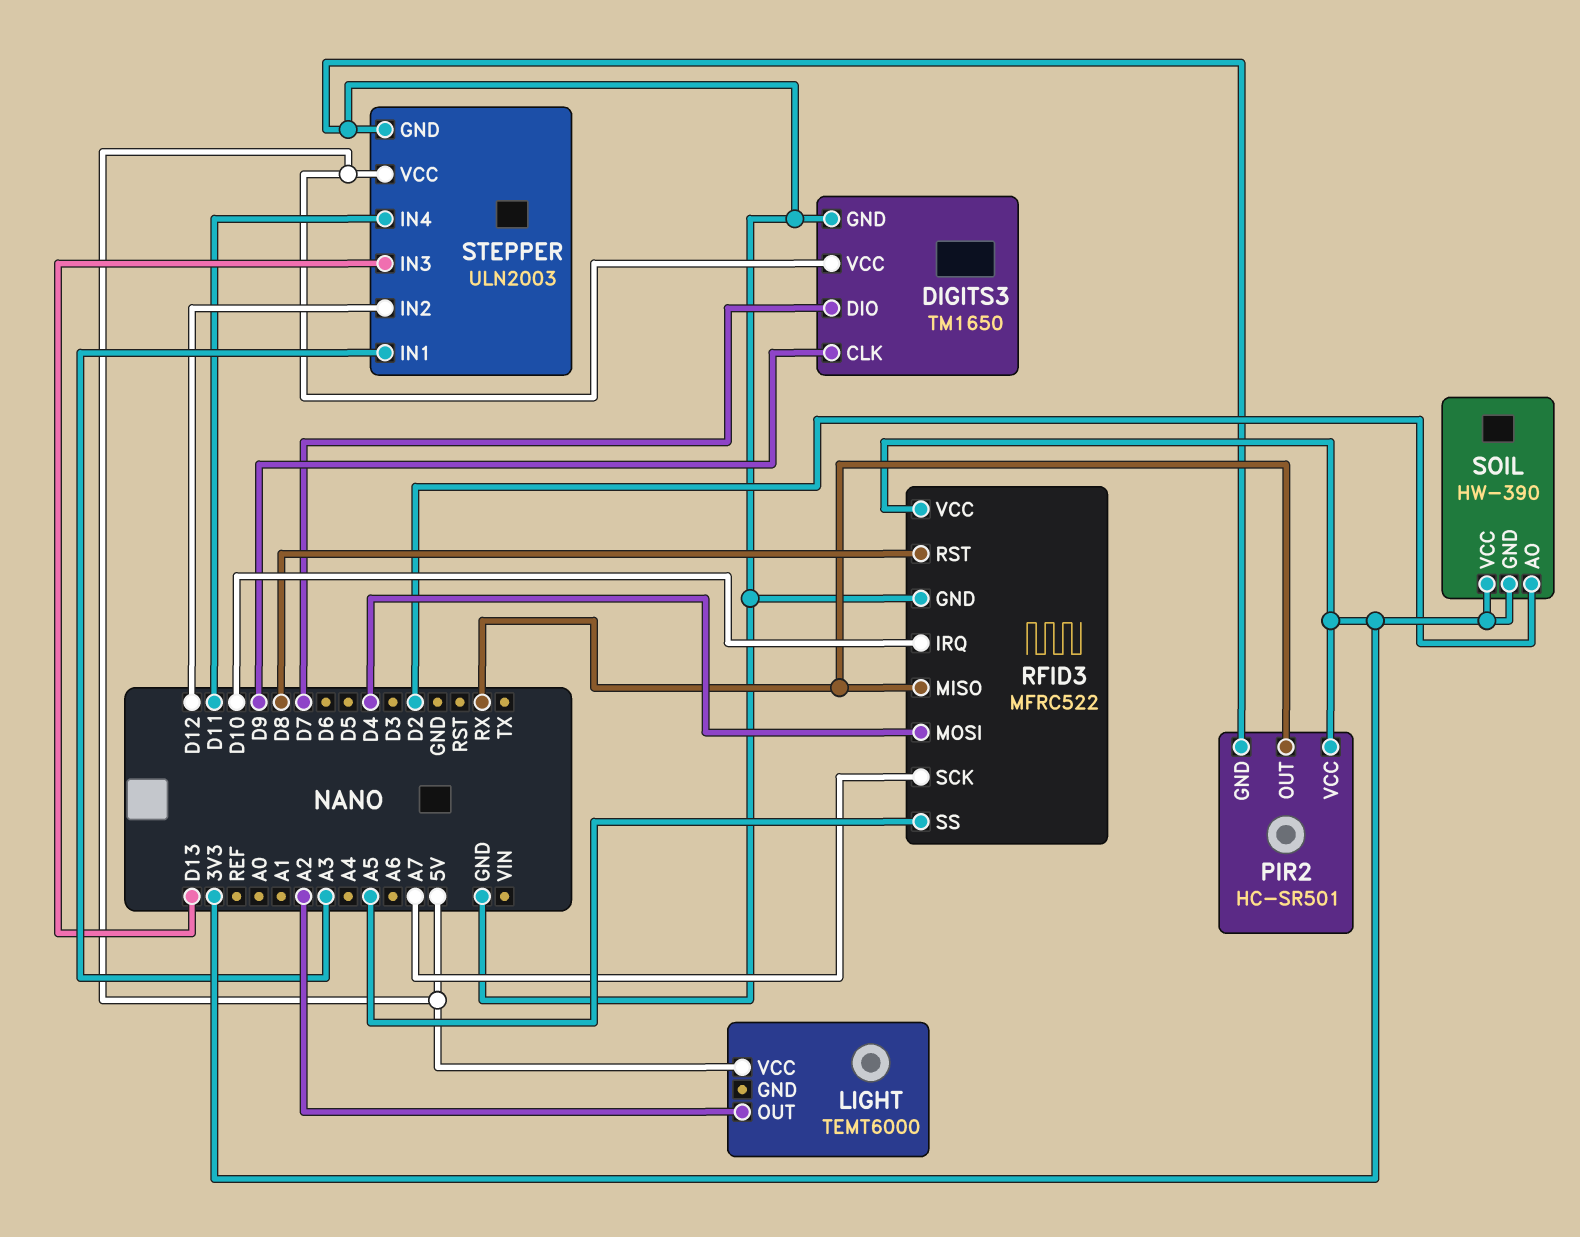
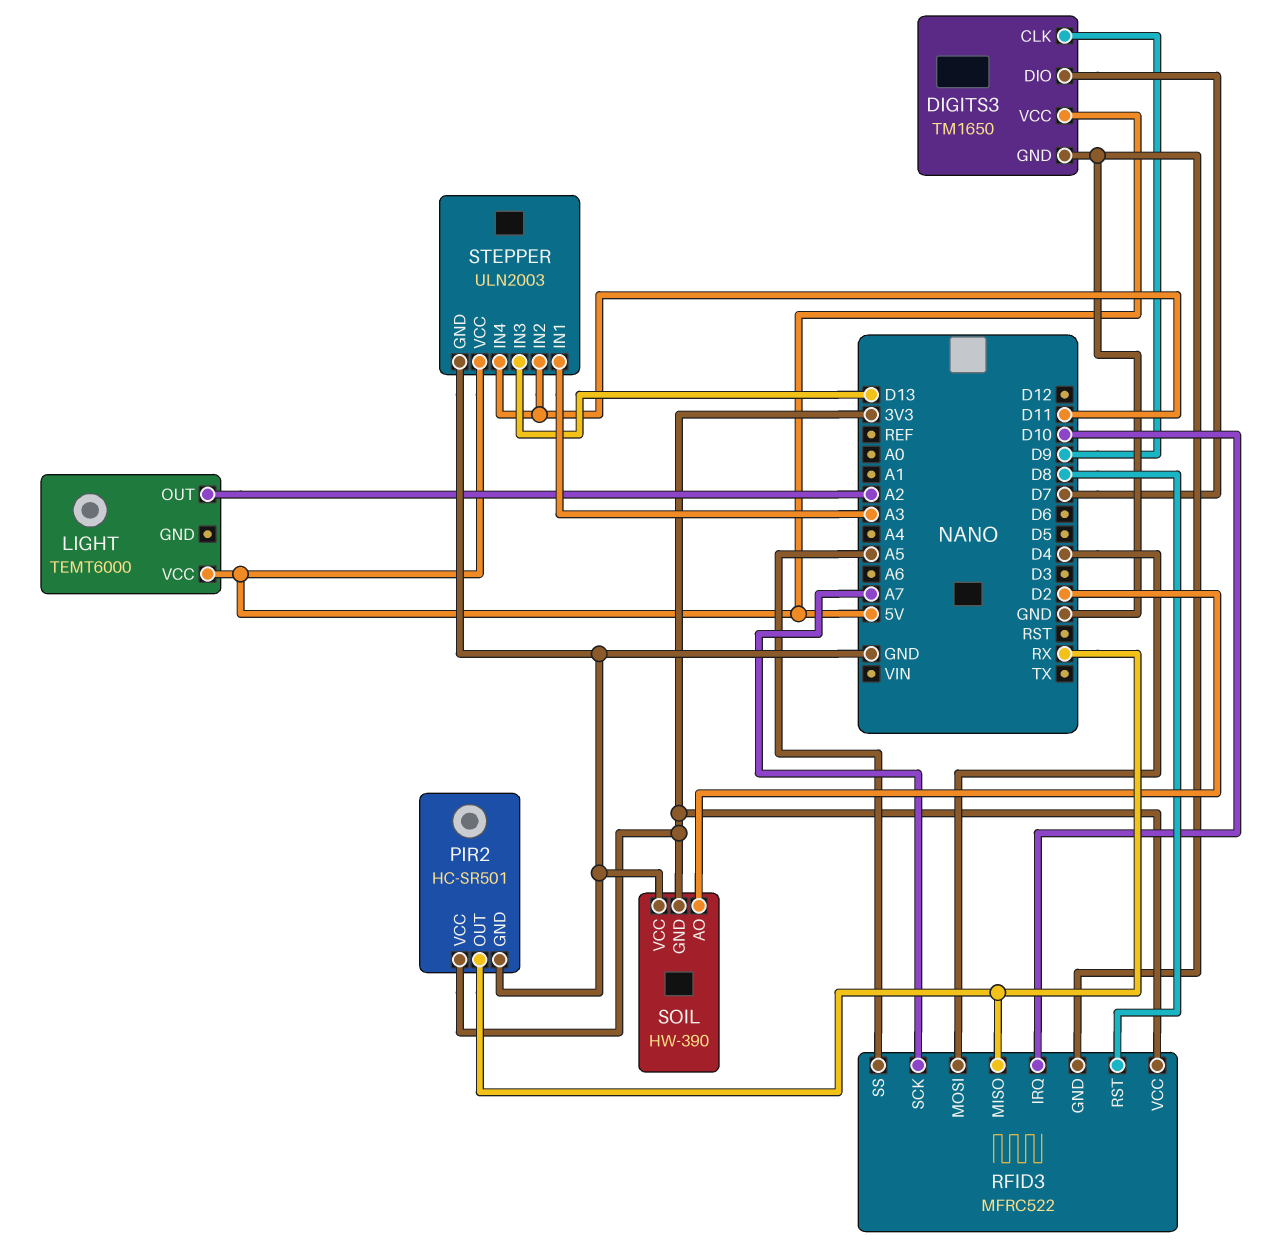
SOIL pin VCC: 3V3 -> GND
STEPPER pin IN2: D12 -> D11

